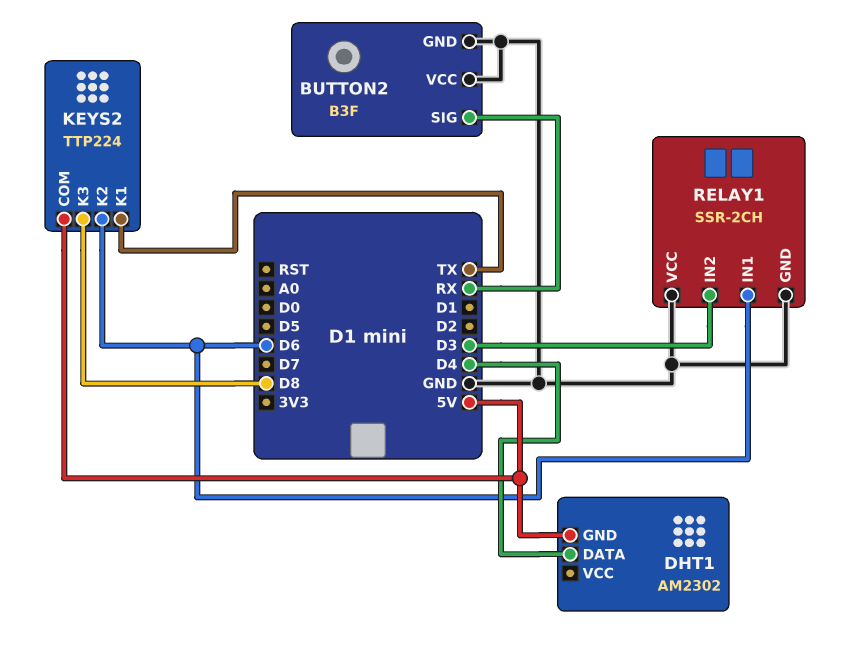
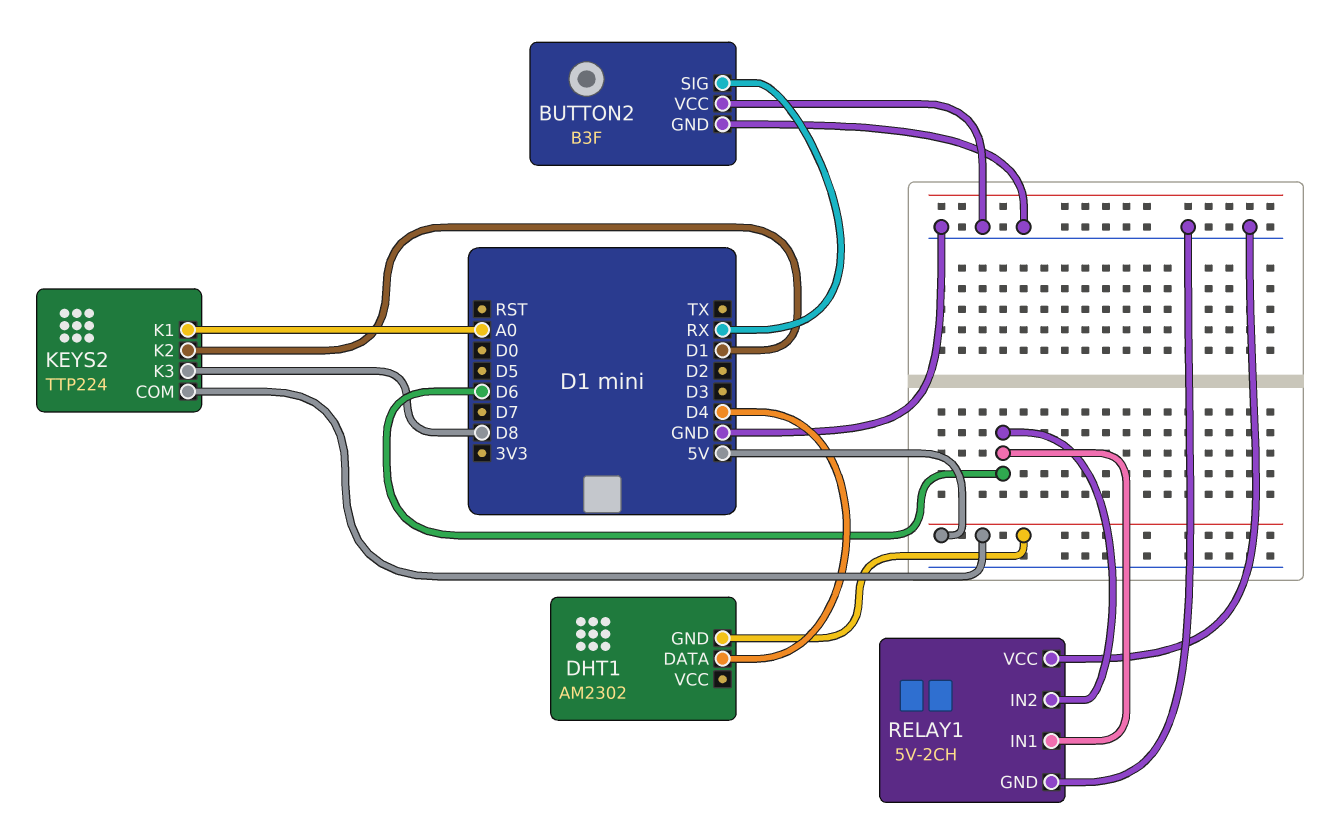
KEYS2 pin K1: TX -> A0
KEYS2 pin K2: D6 -> D1
RELAY1: SSR-2CH -> 5V-2CH
RELAY1 pin IN2: D3 -> D6

